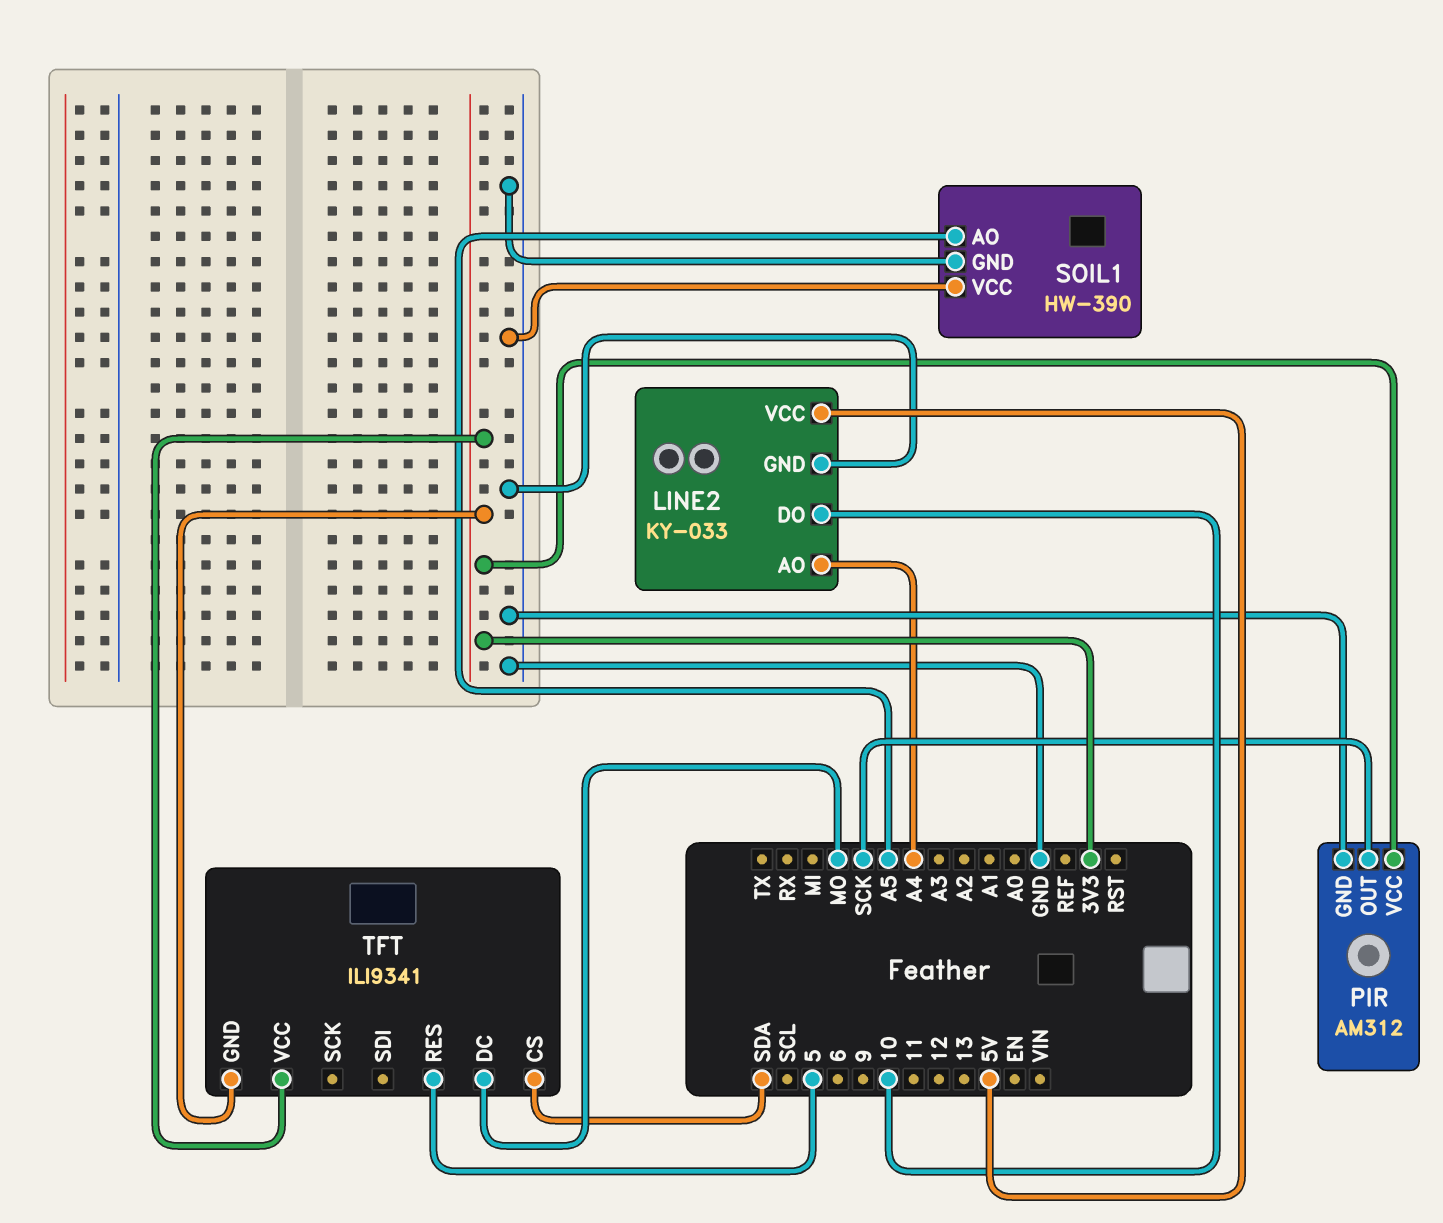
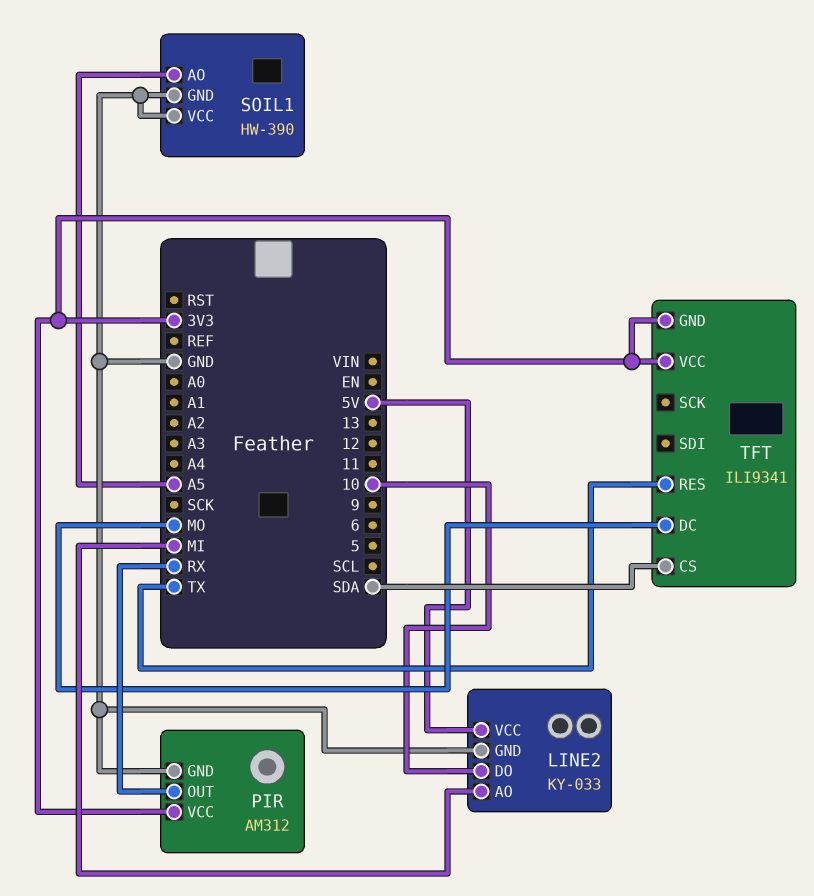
LINE2 pin AO: A4 -> MI
PIR pin OUT: SCK -> RX
TFT pin RES: 5 -> TX

